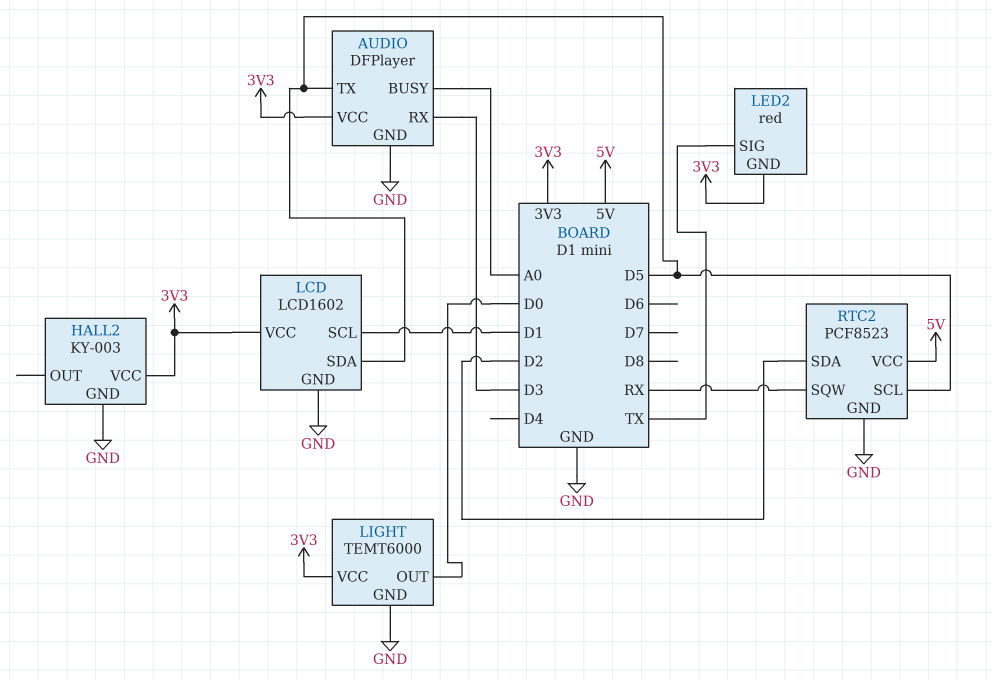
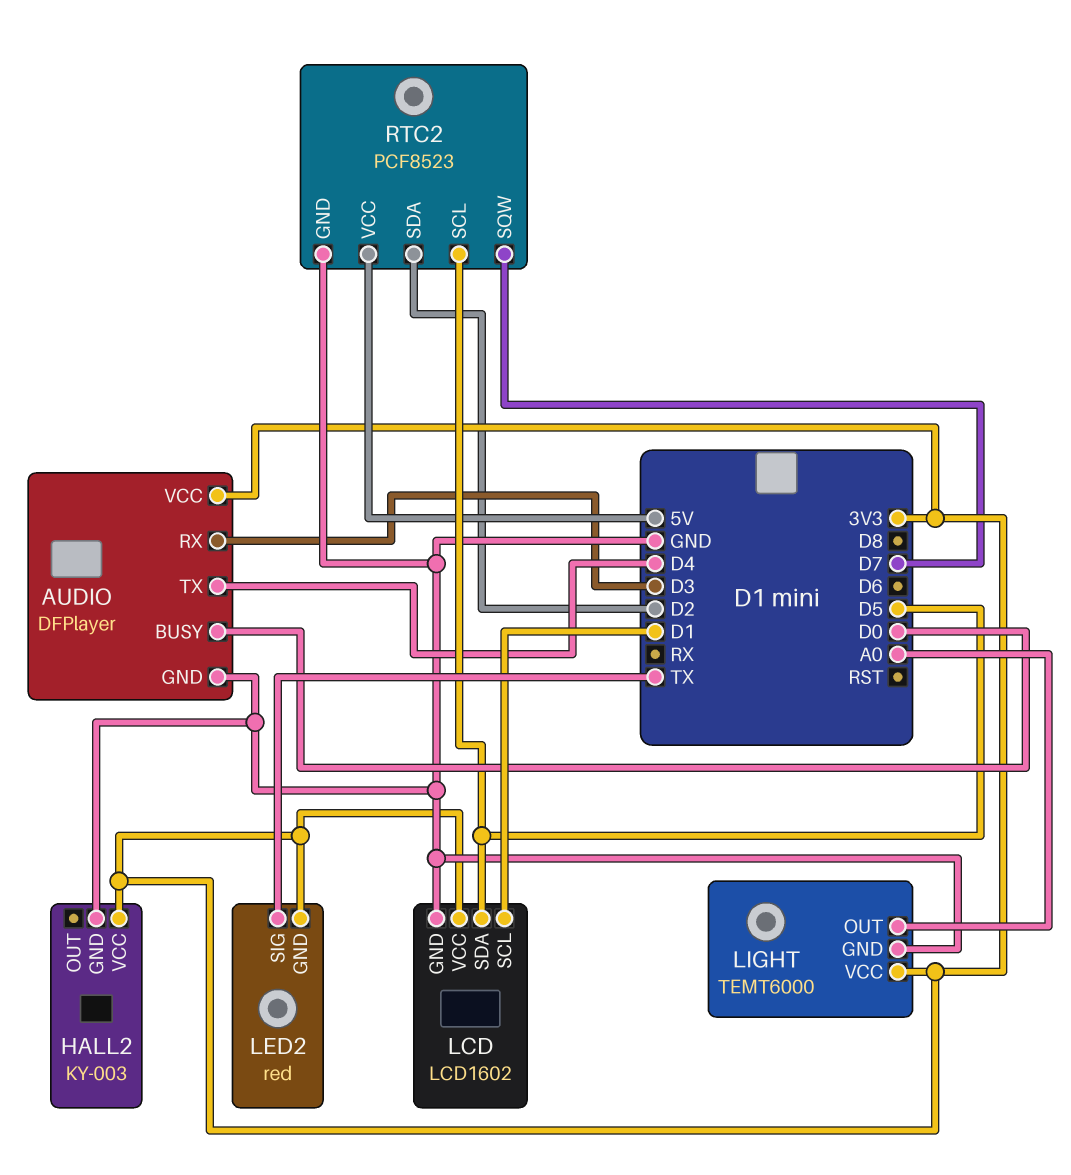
AUDIO pin BUSY: A0 -> D0
AUDIO pin TX: D5 -> D4
LIGHT pin OUT: D0 -> A0
RTC2 pin SQW: RX -> D7

